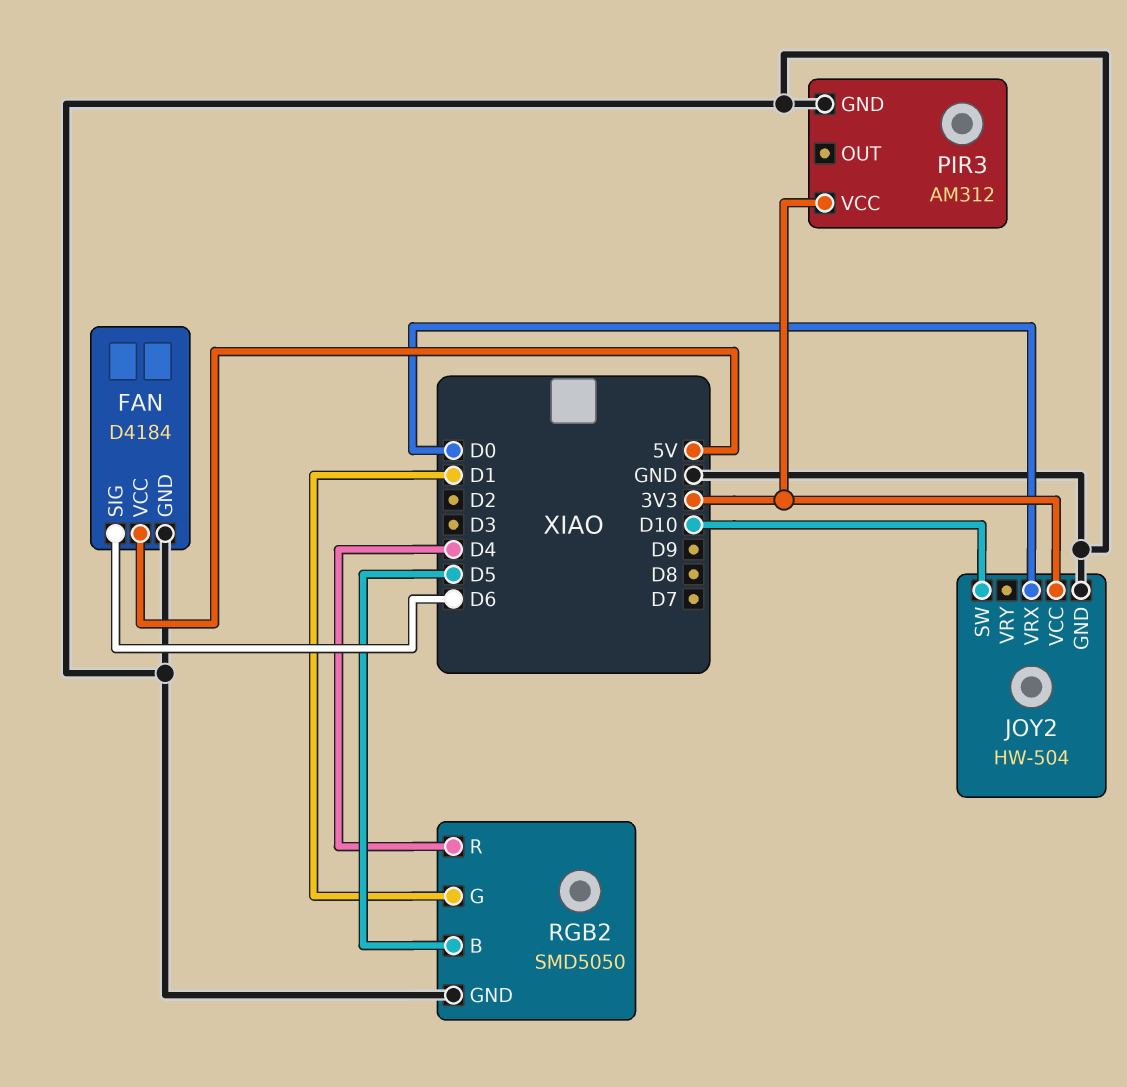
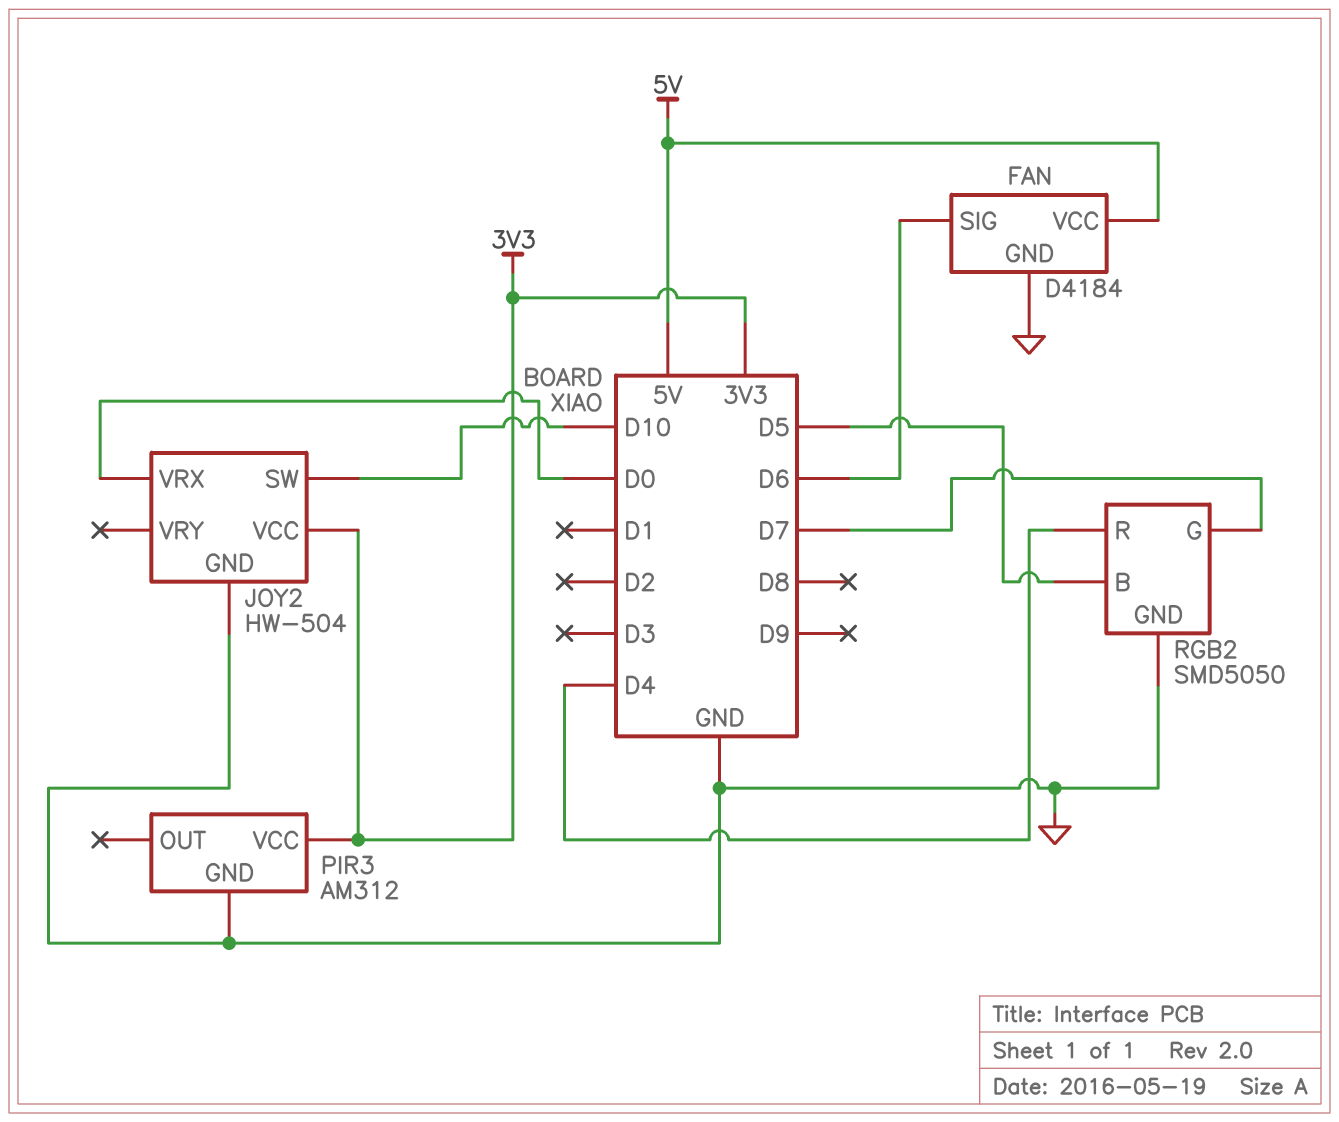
RGB2 pin G: D1 -> D7

